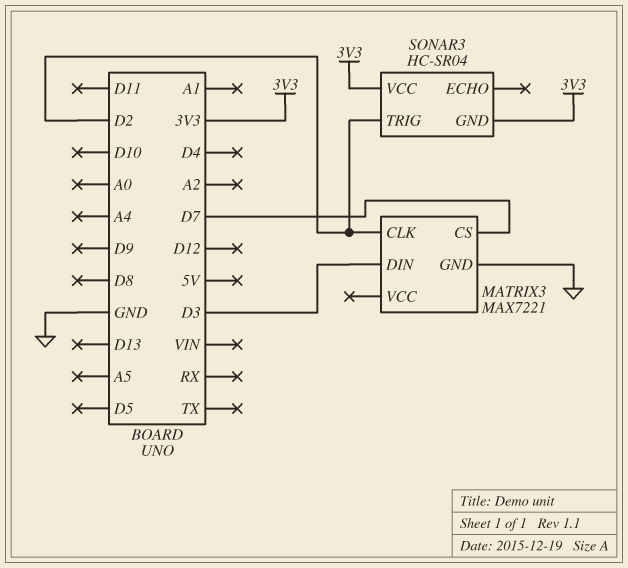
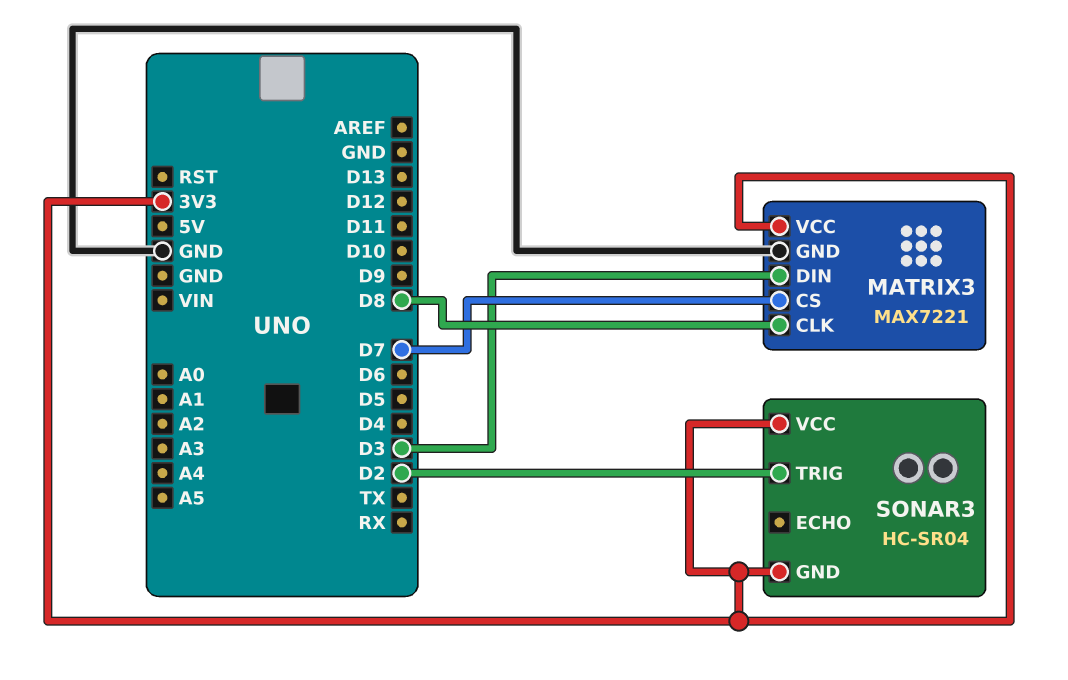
MATRIX3 pin CLK: D2 -> D8
MATRIX3 pin VCC: none -> 3V3

